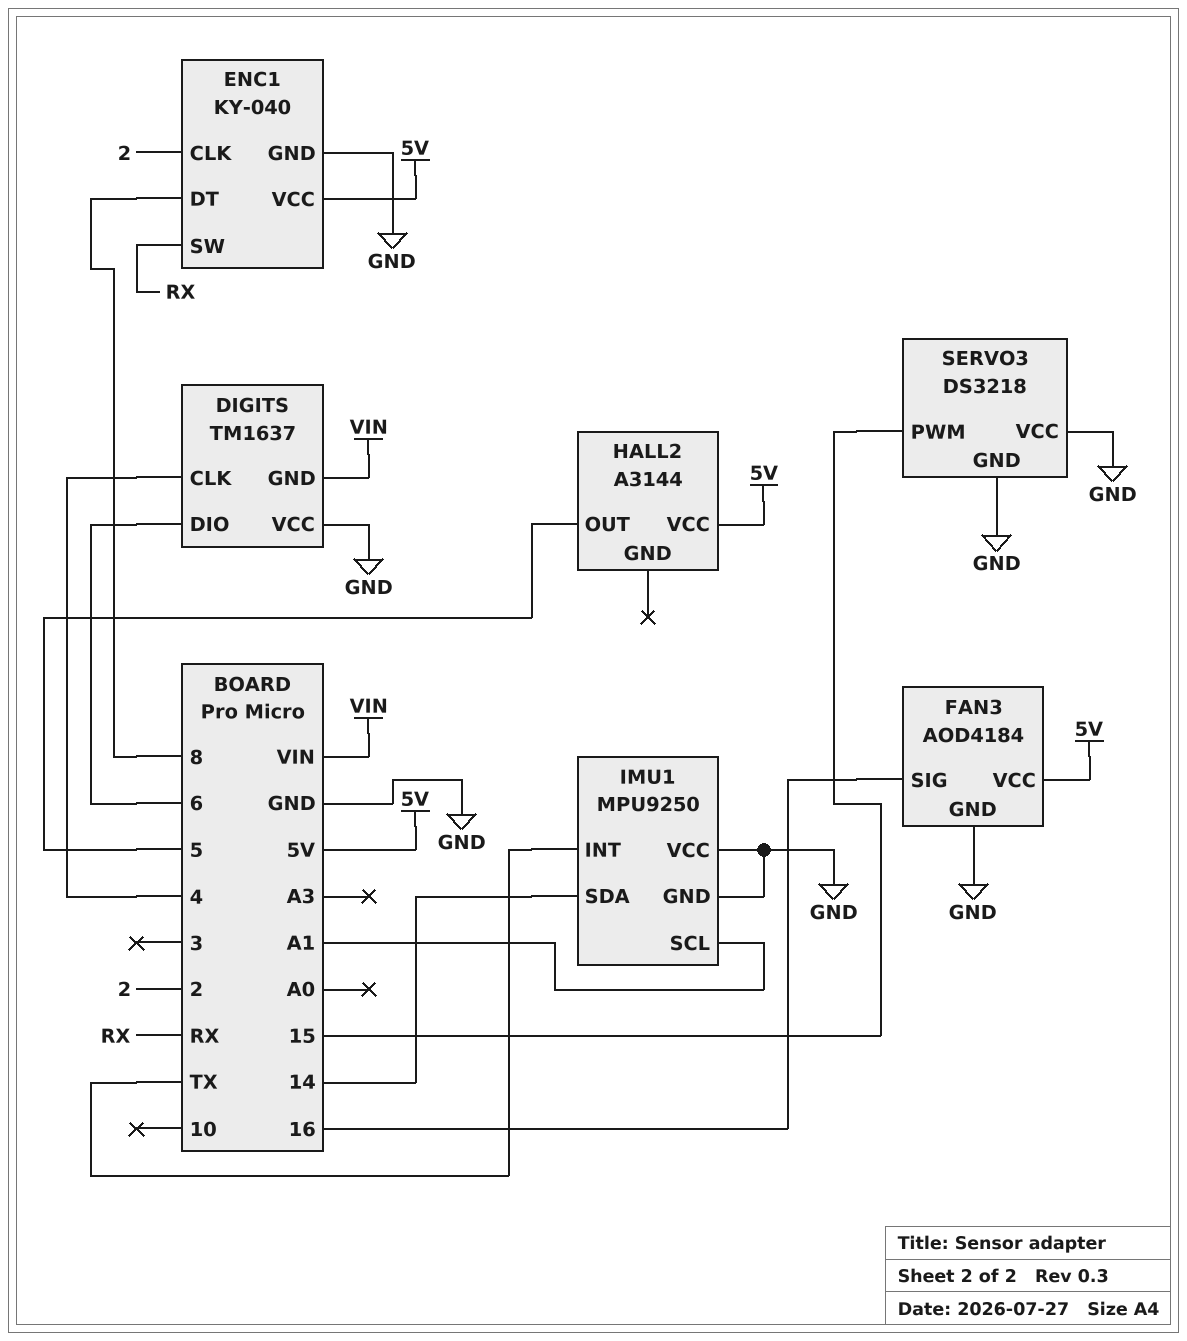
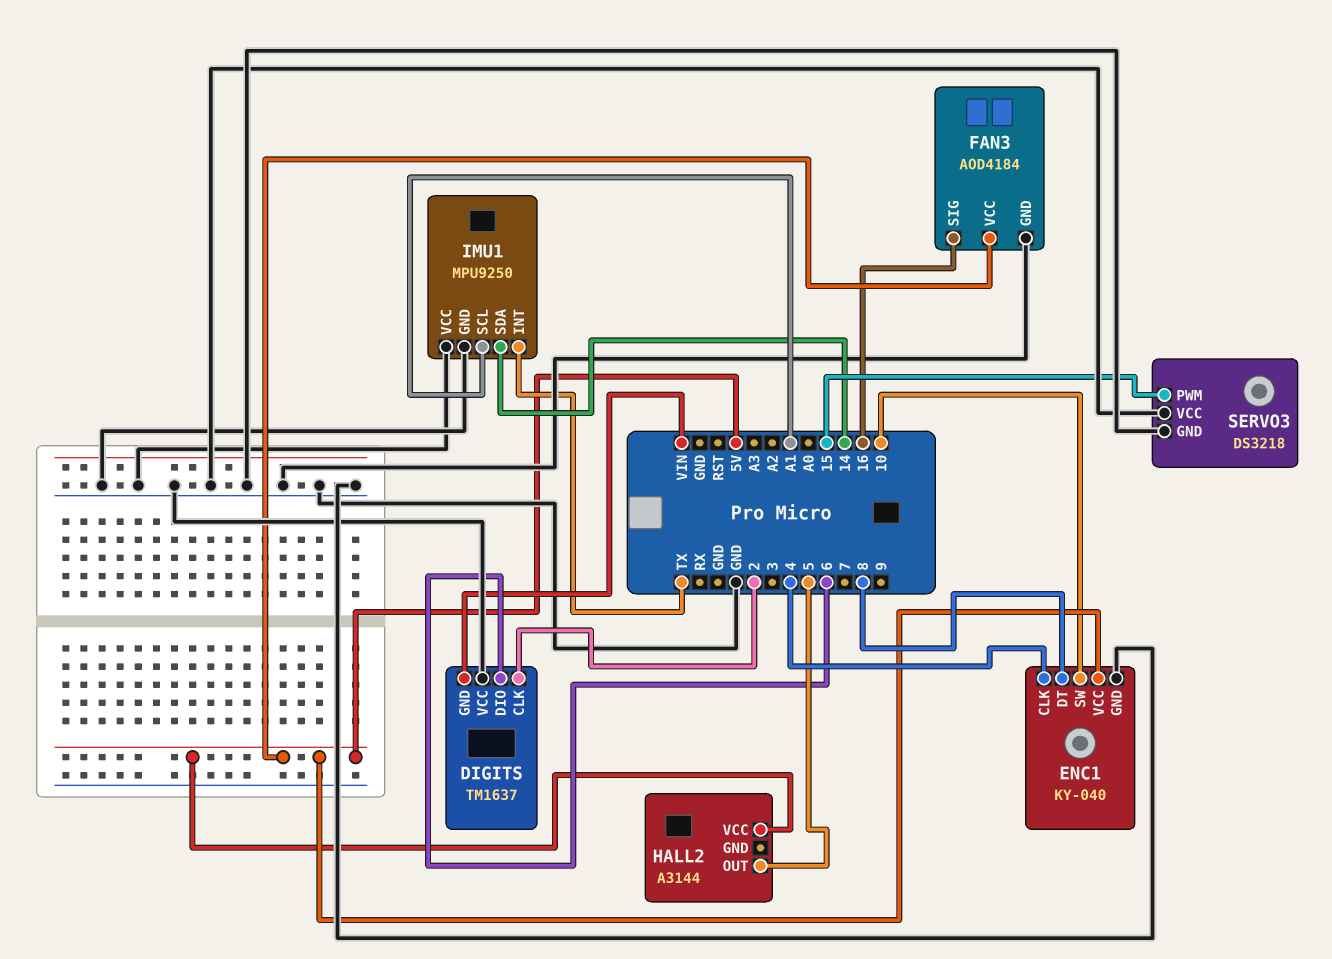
DIGITS pin CLK: 4 -> 2
ENC1 pin CLK: 2 -> 4
ENC1 pin SW: RX -> 10

